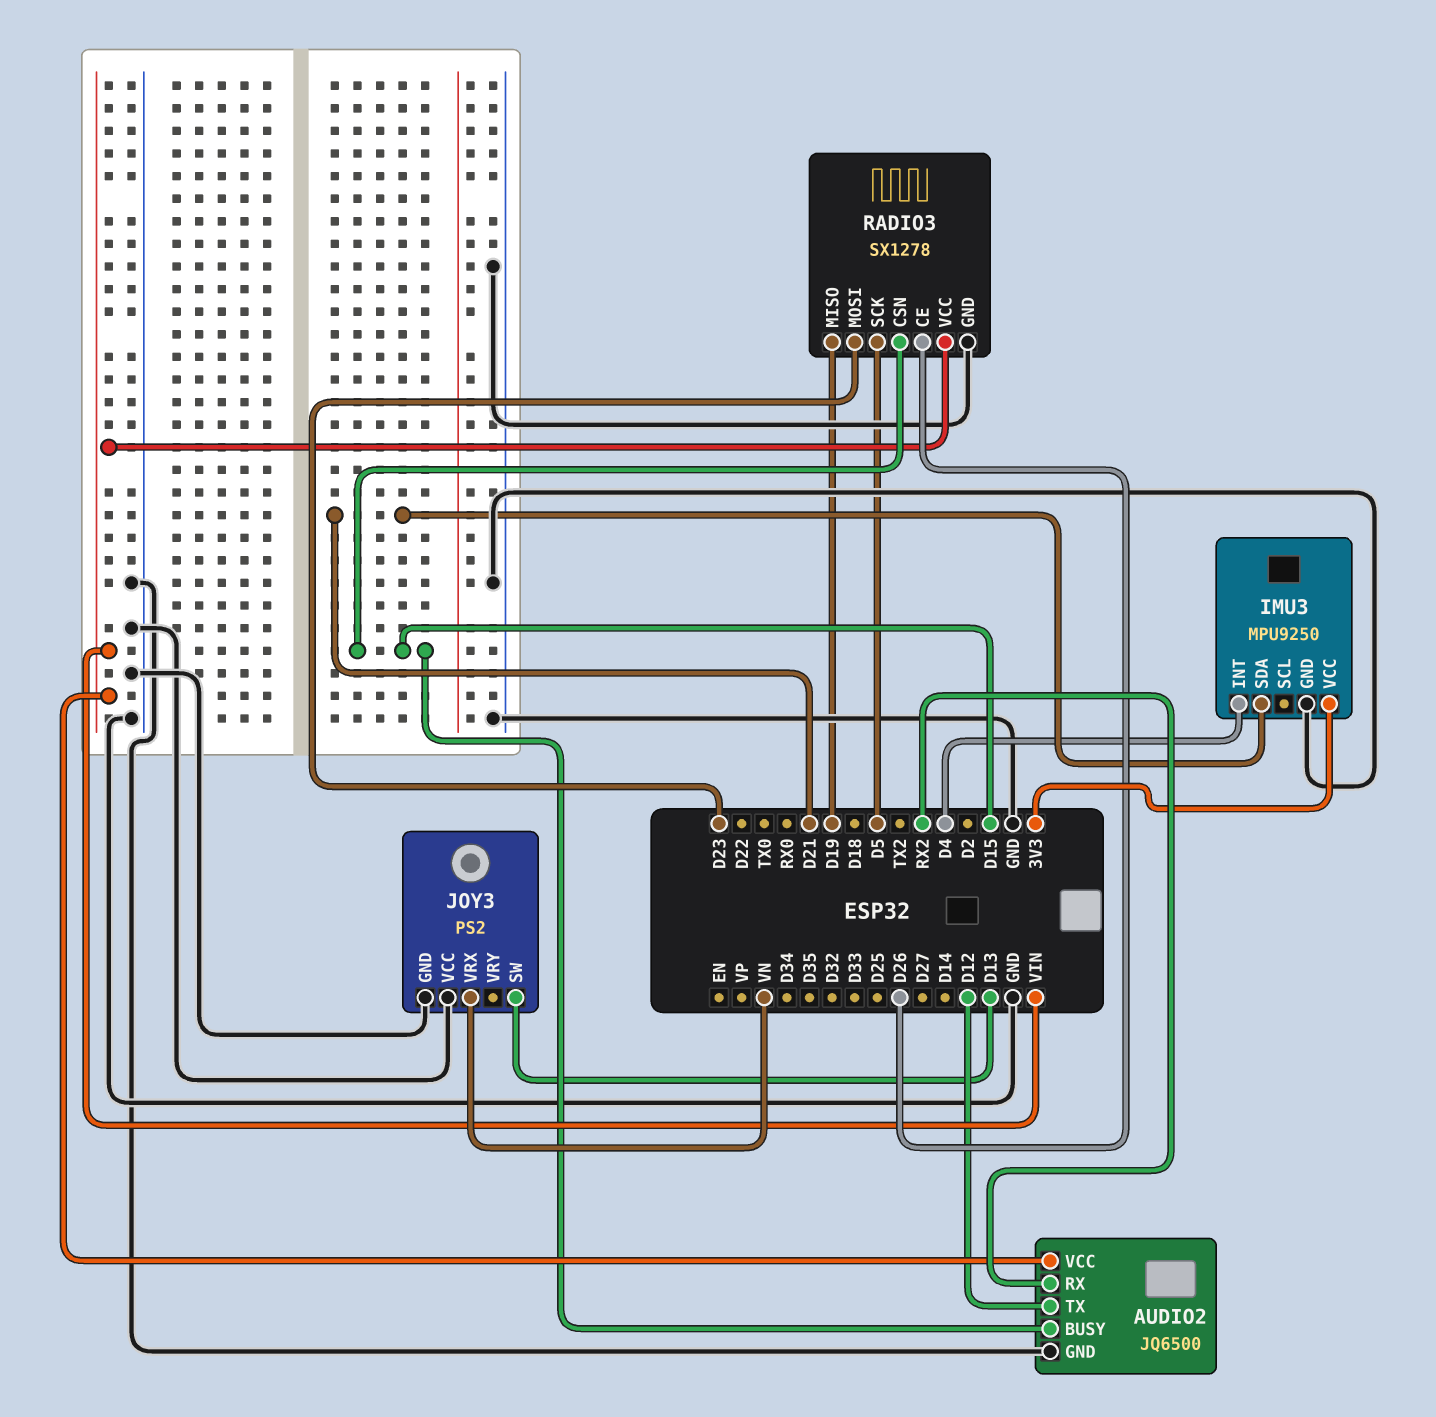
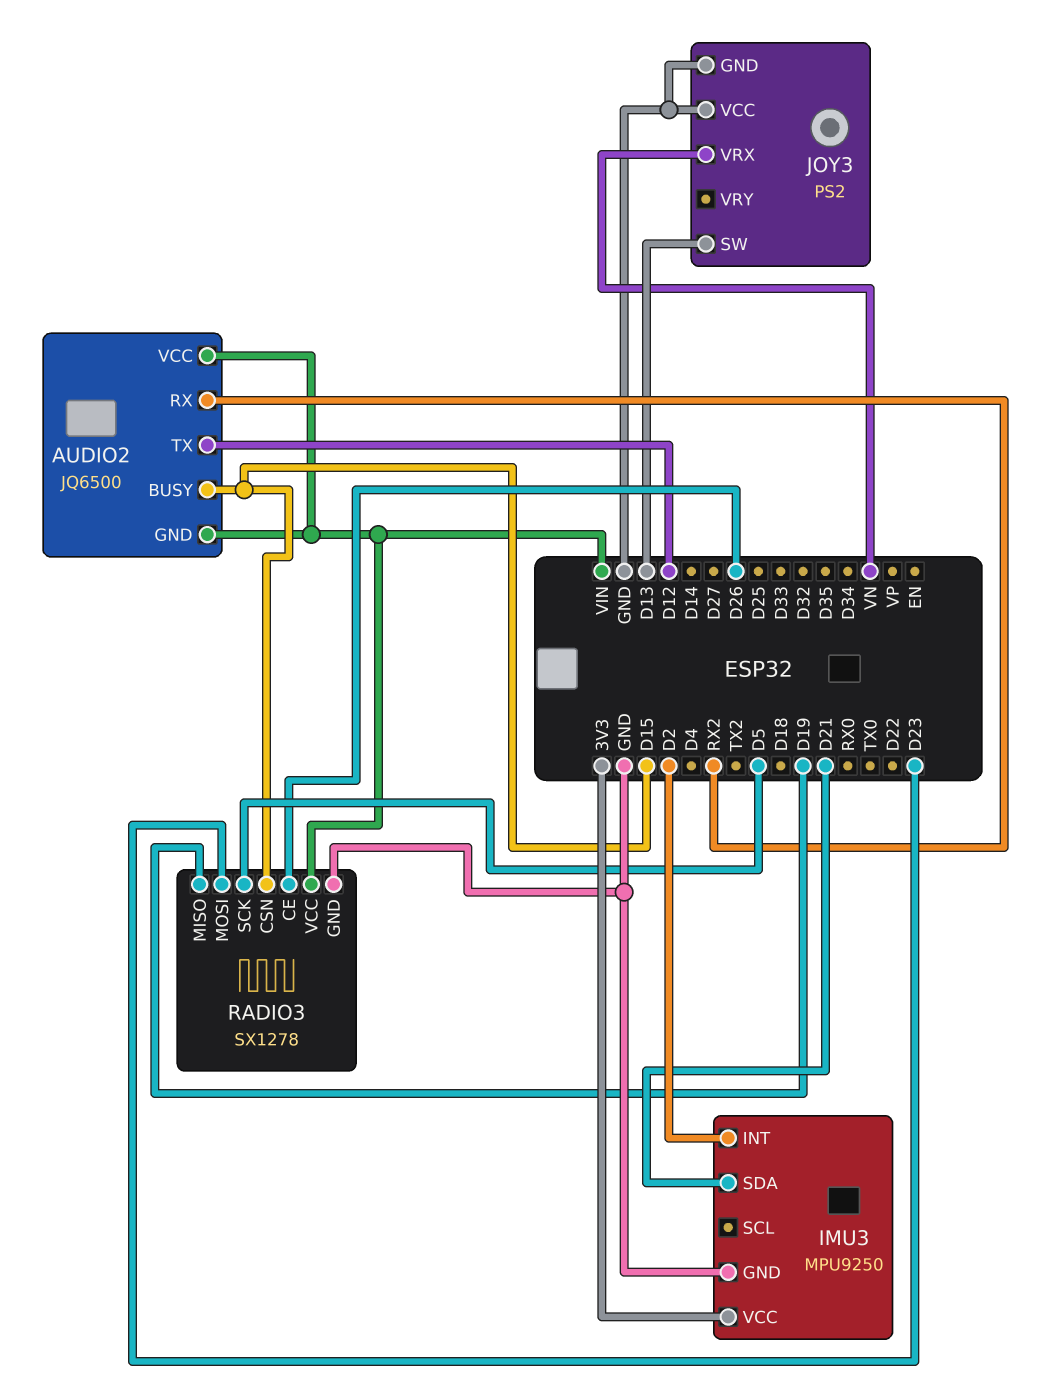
AUDIO2 pin GND: GND -> VIN
IMU3 pin INT: D4 -> D2

